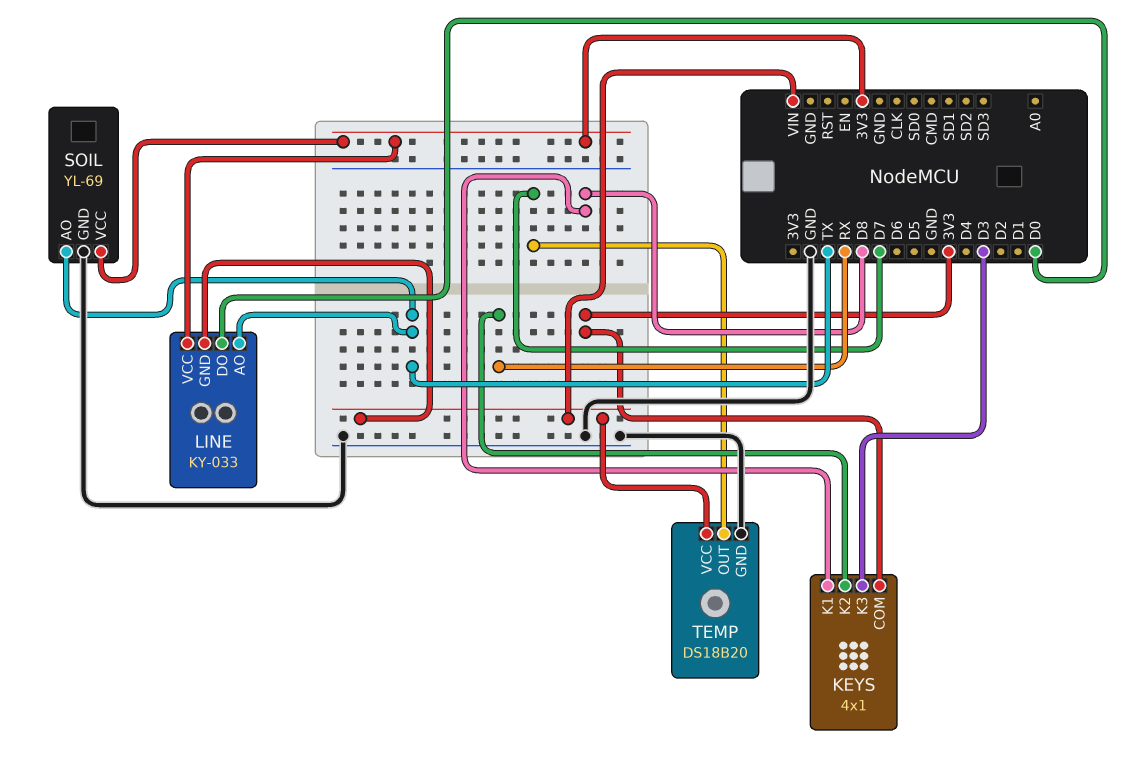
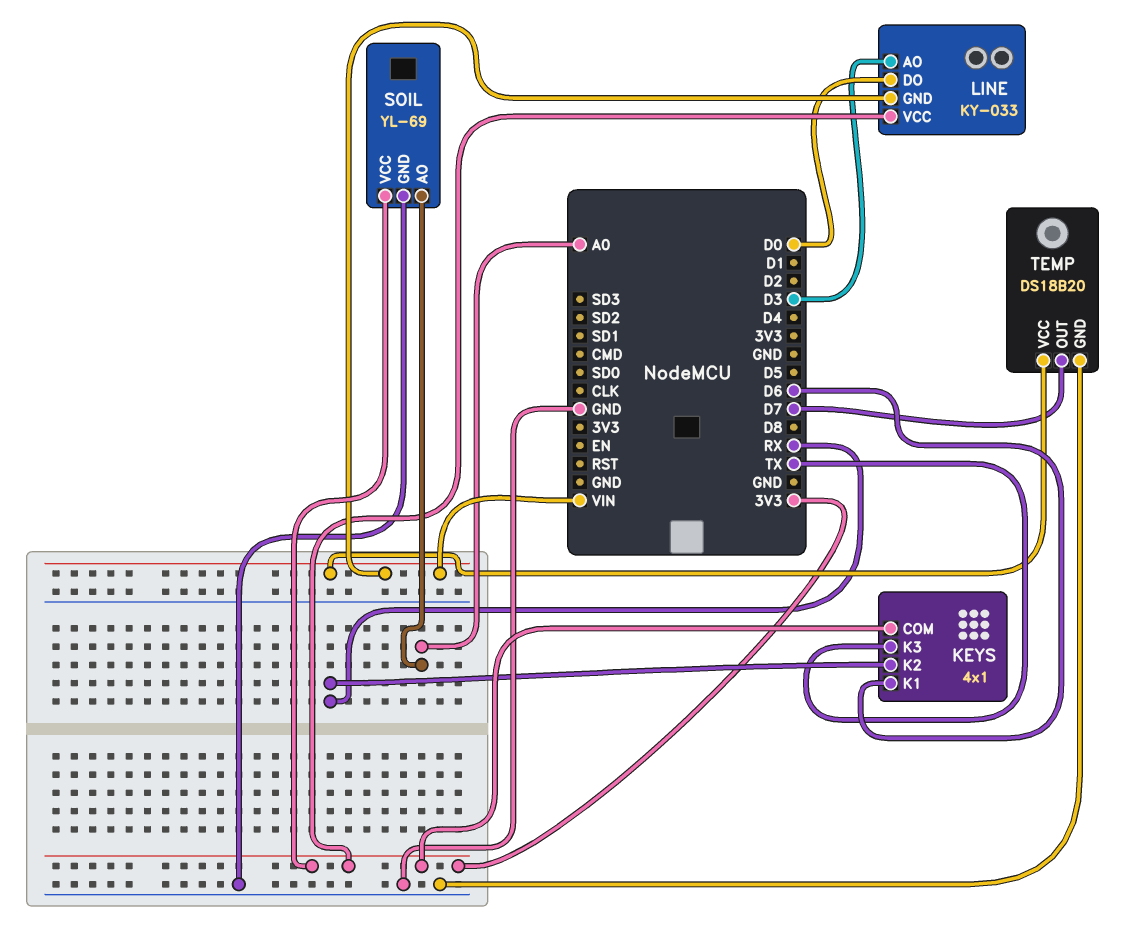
KEYS pin K1: D8 -> D6
KEYS pin K3: D3 -> TX
LINE pin AO: TX -> D3
SOIL pin AO: TX -> A0

